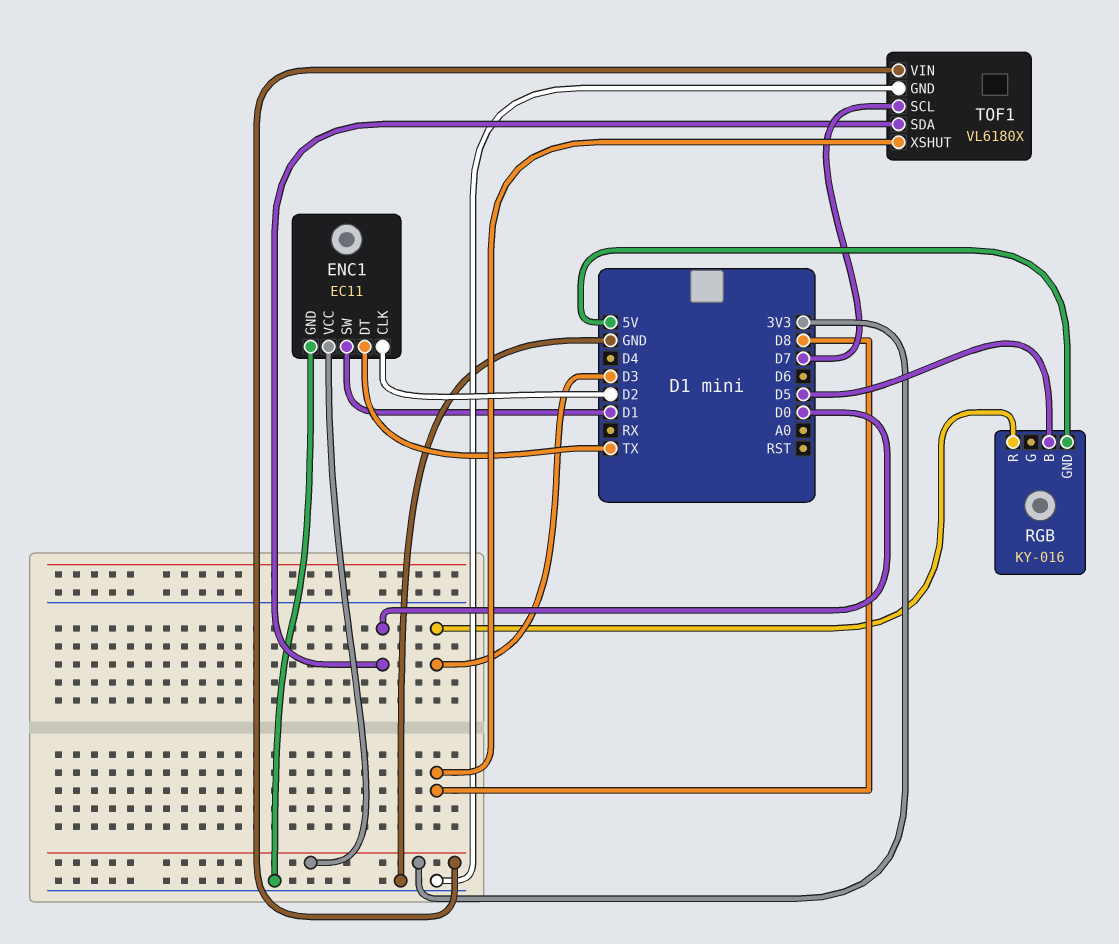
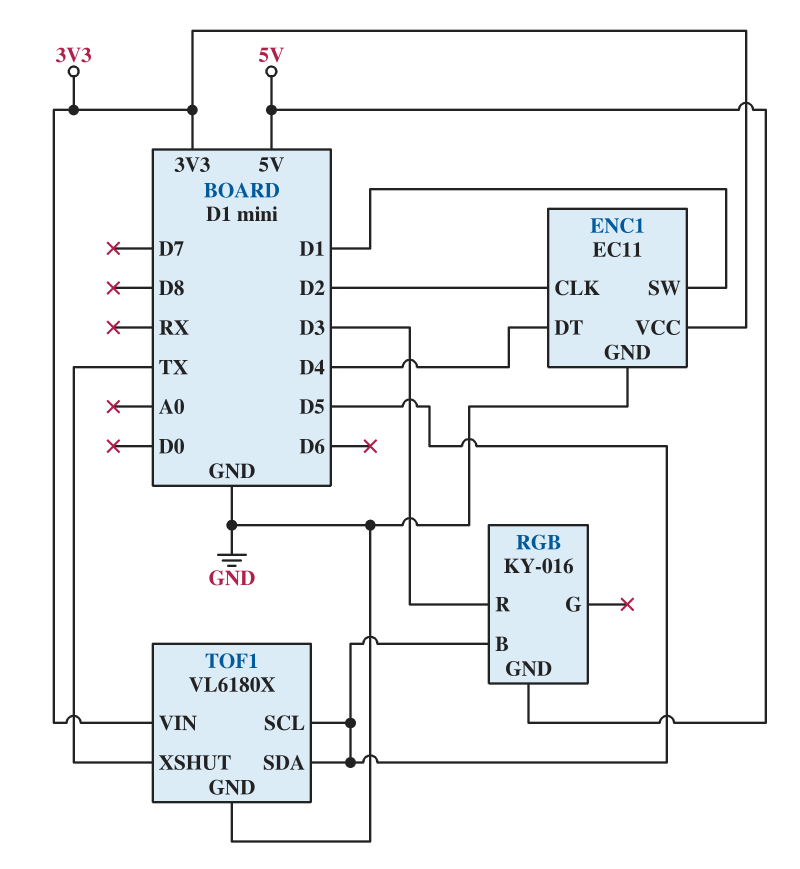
ENC1 pin DT: TX -> D4
TOF1 pin SCL: D7 -> D5
TOF1 pin SDA: D0 -> D5
TOF1 pin XSHUT: D8 -> TX

